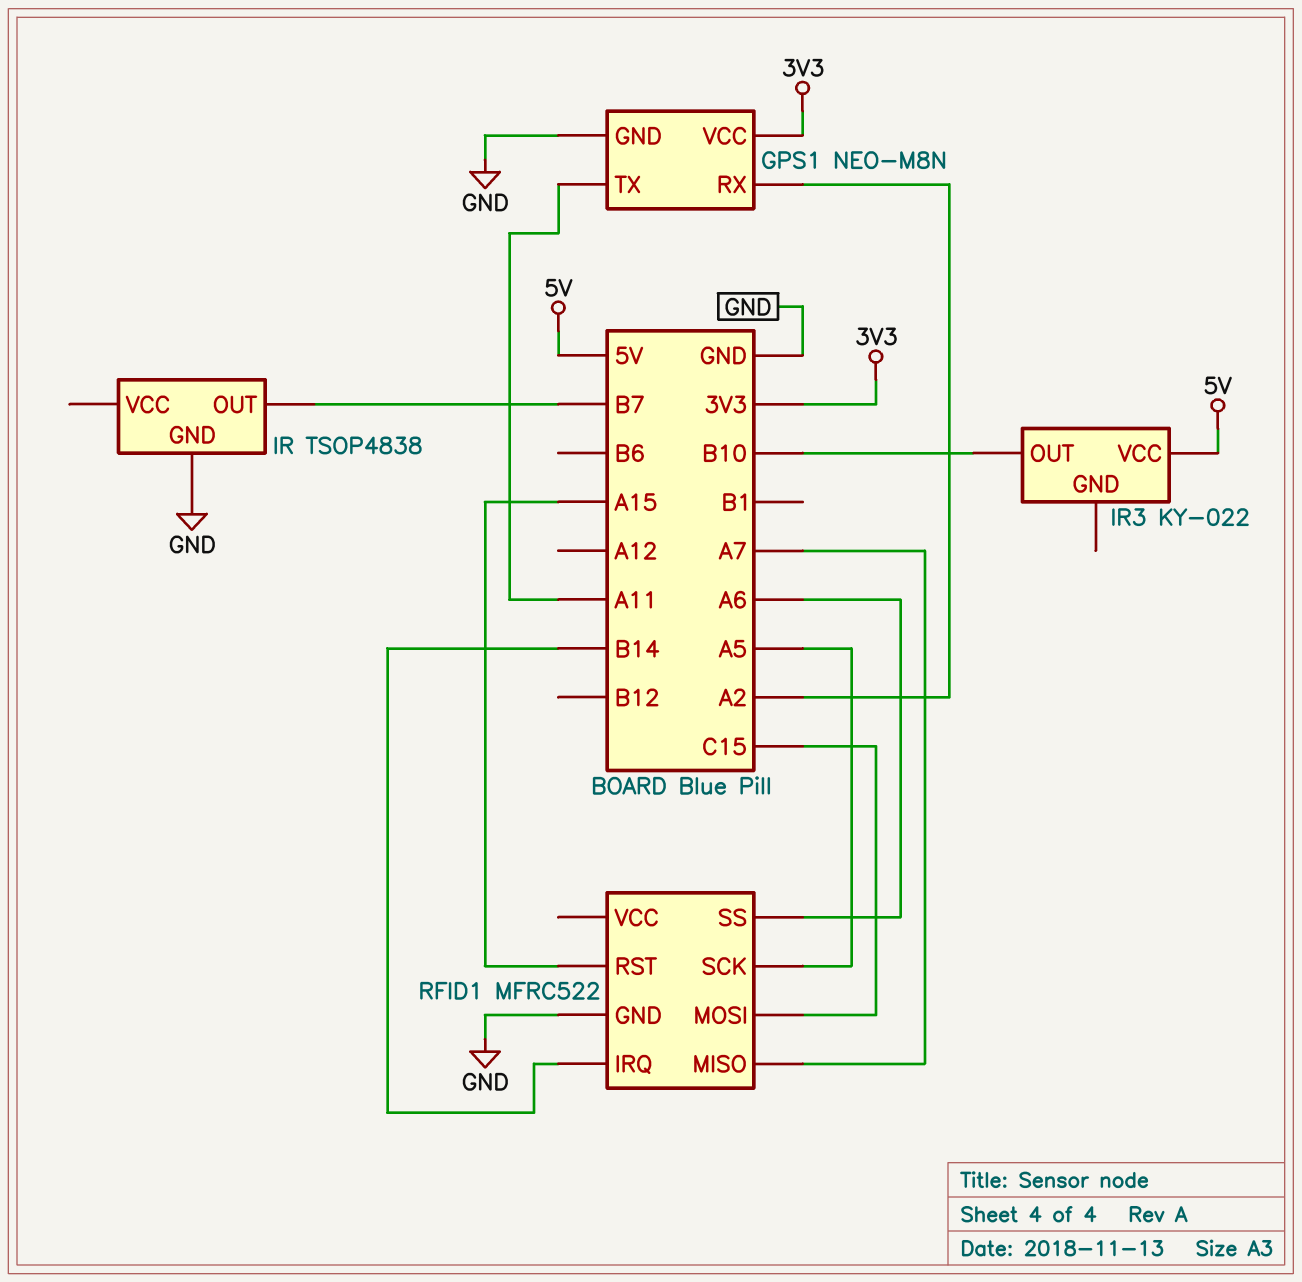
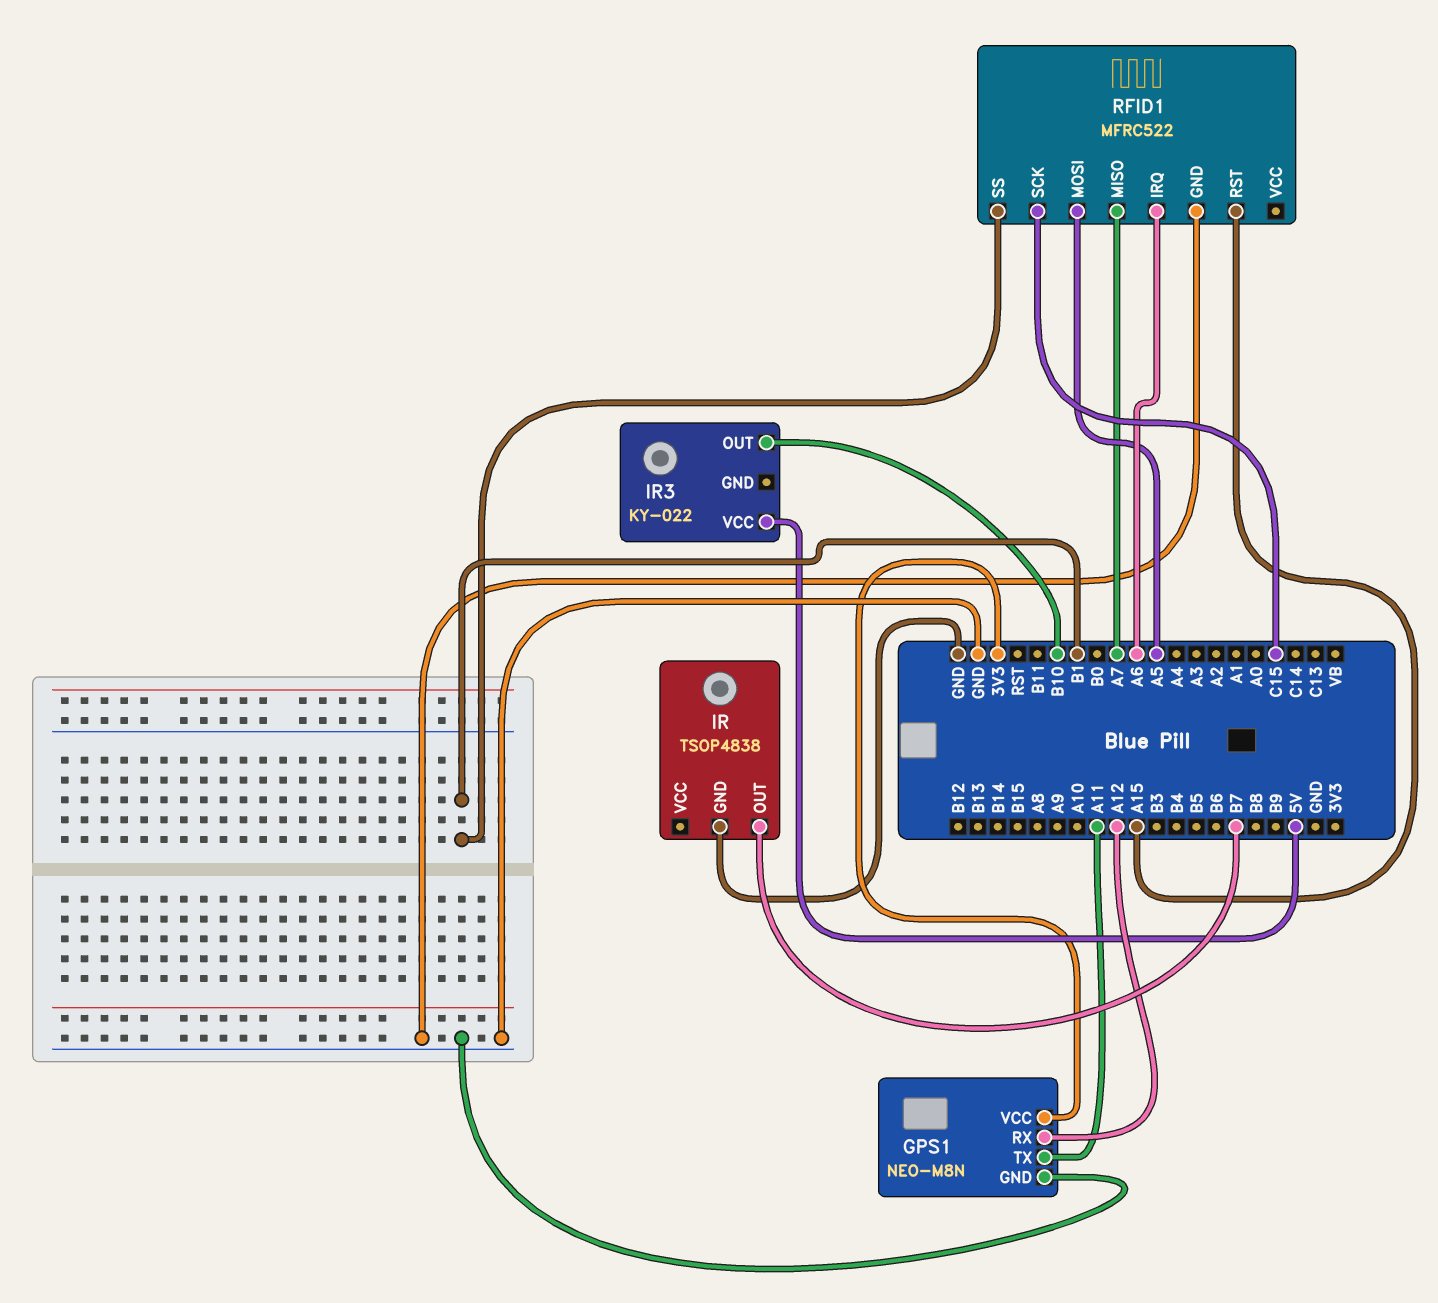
GPS1 pin RX: A2 -> A12
RFID1 pin IRQ: B14 -> A6
RFID1 pin MOSI: C15 -> A5
RFID1 pin SCK: A5 -> C15
RFID1 pin SS: A6 -> B1

